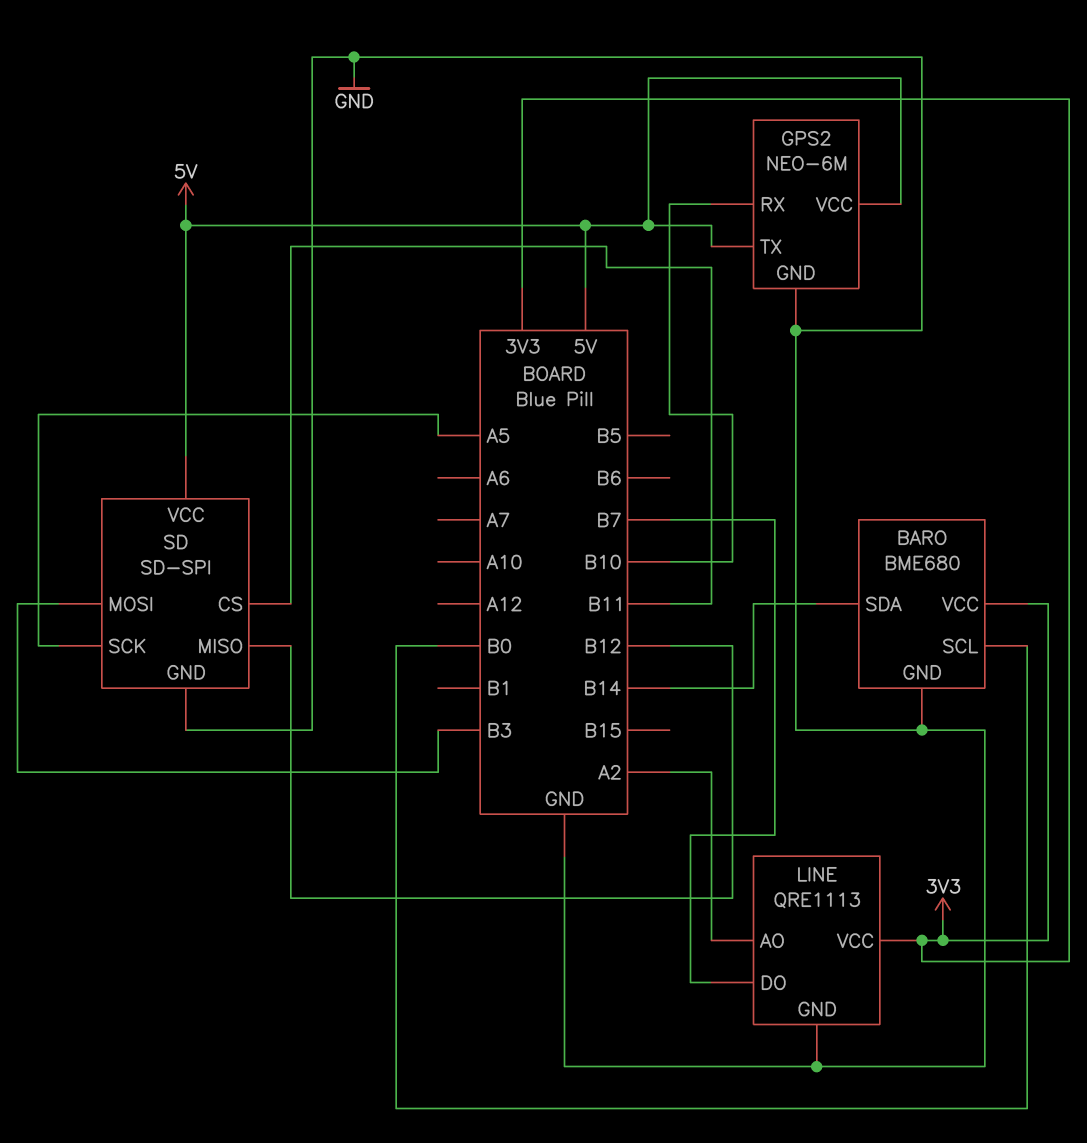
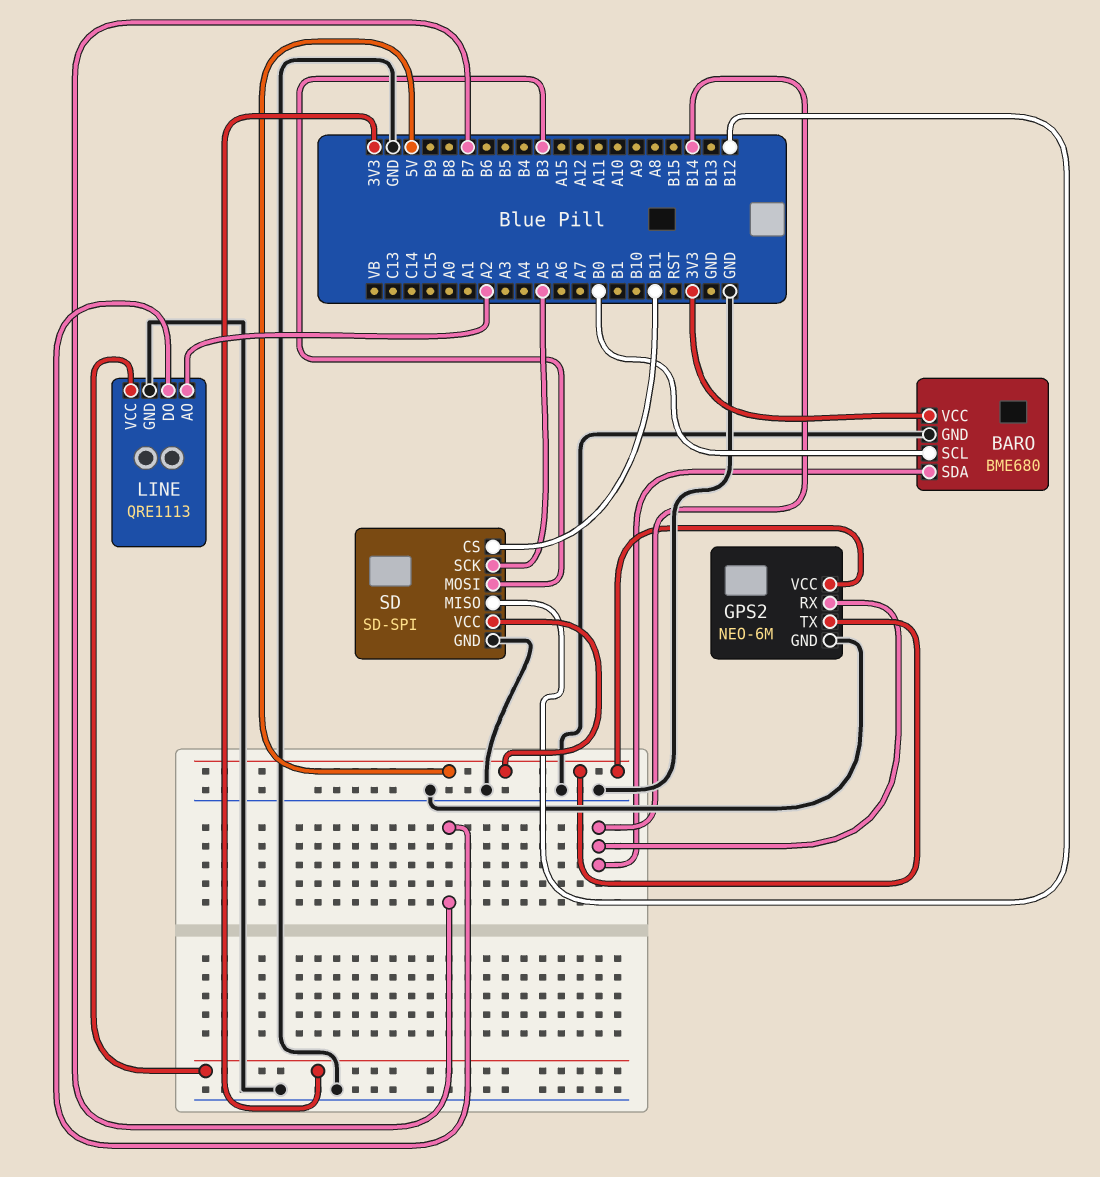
GPS2 pin RX: B10 -> B14

